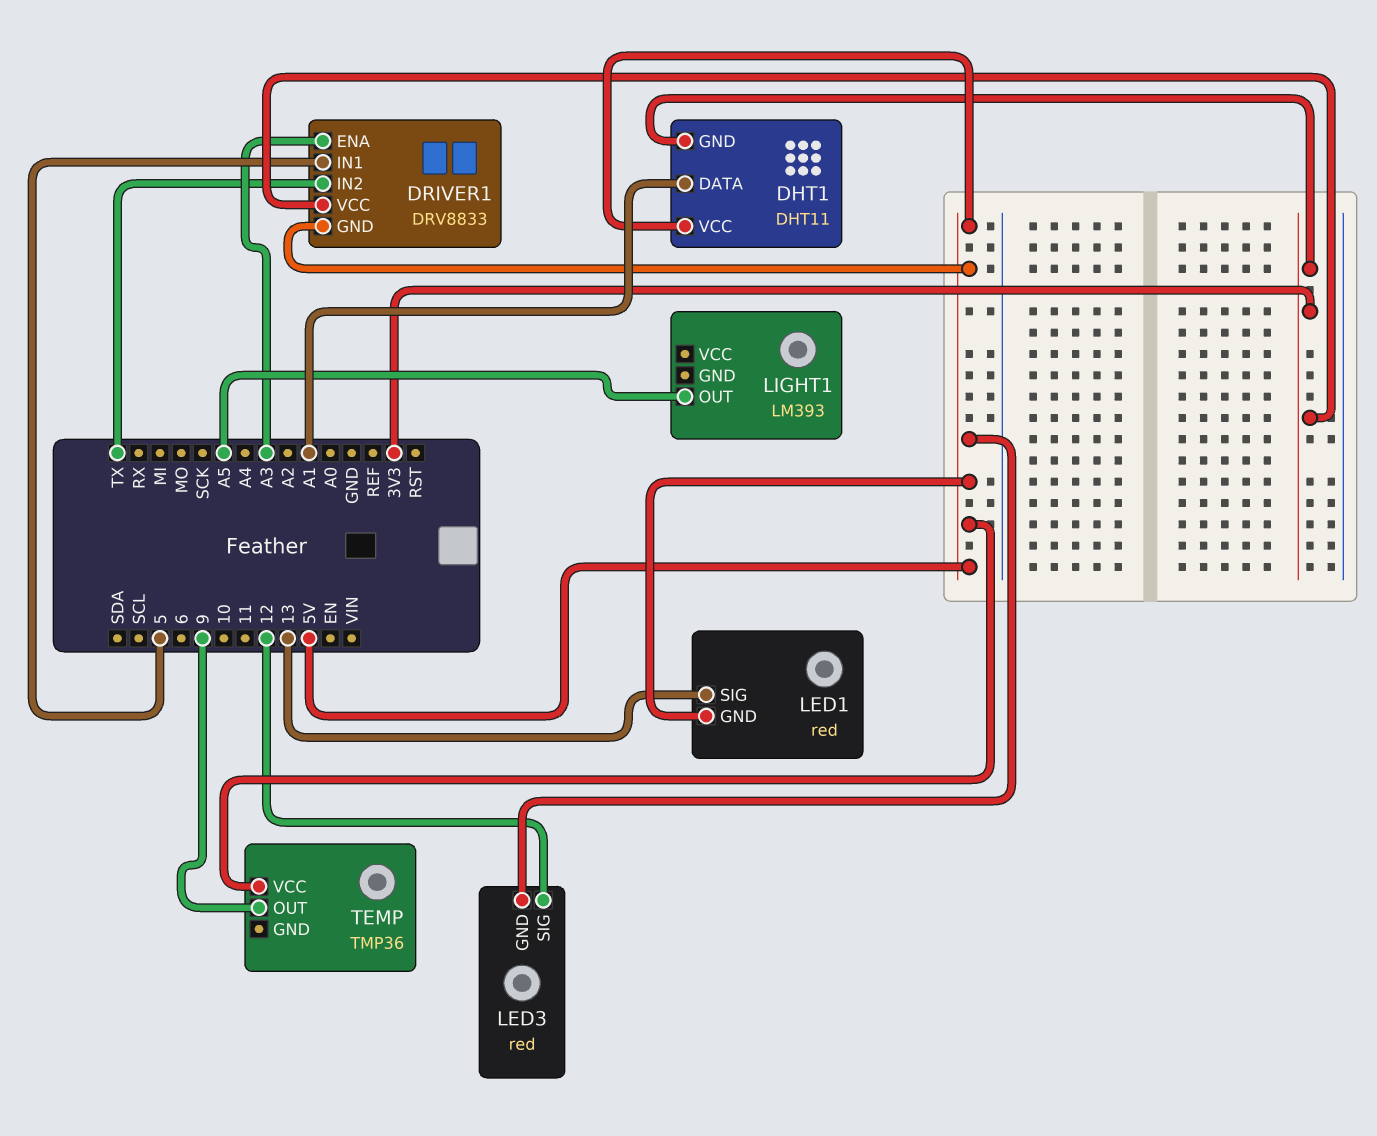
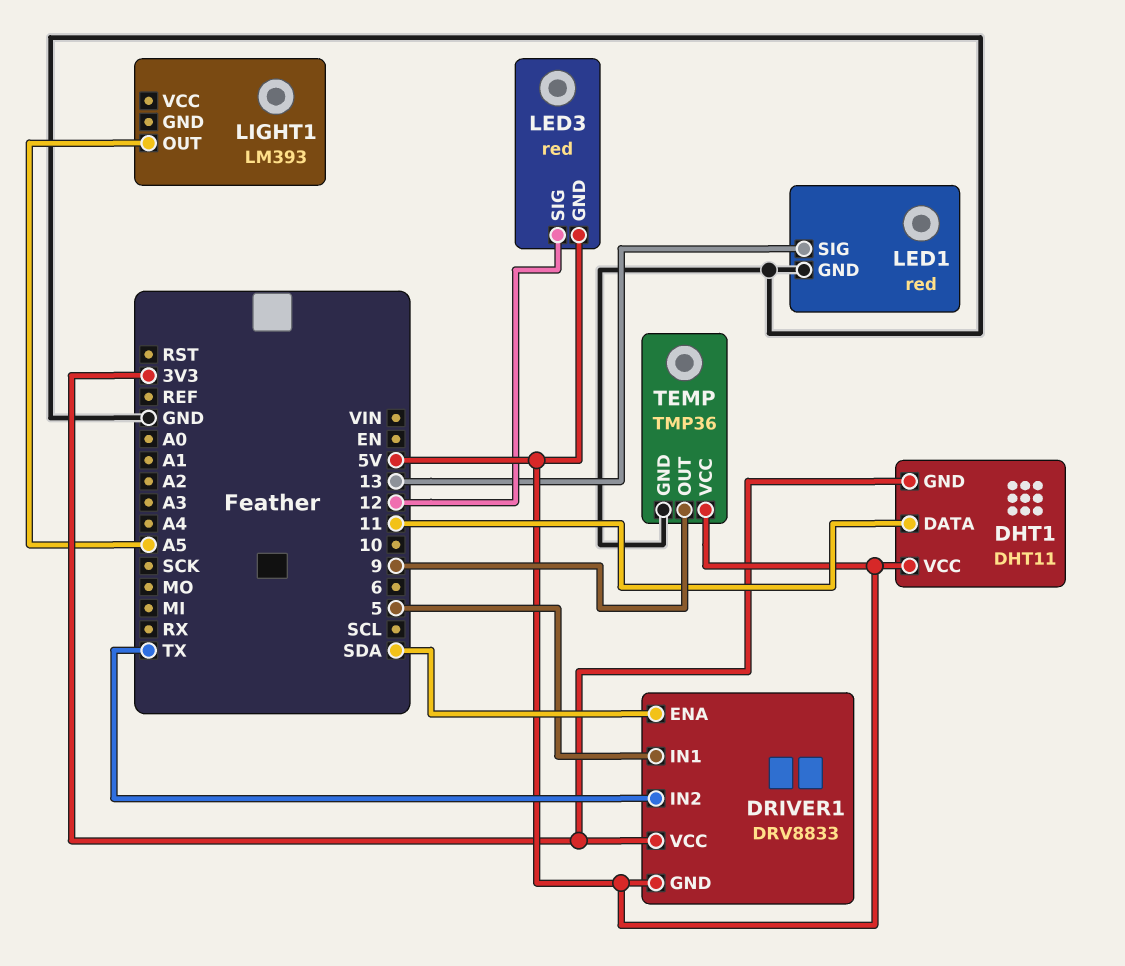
DHT1 pin DATA: A1 -> 11
DRIVER1 pin ENA: A3 -> SDA
LED1 pin GND: 5V -> GND
TEMP pin GND: none -> GND

